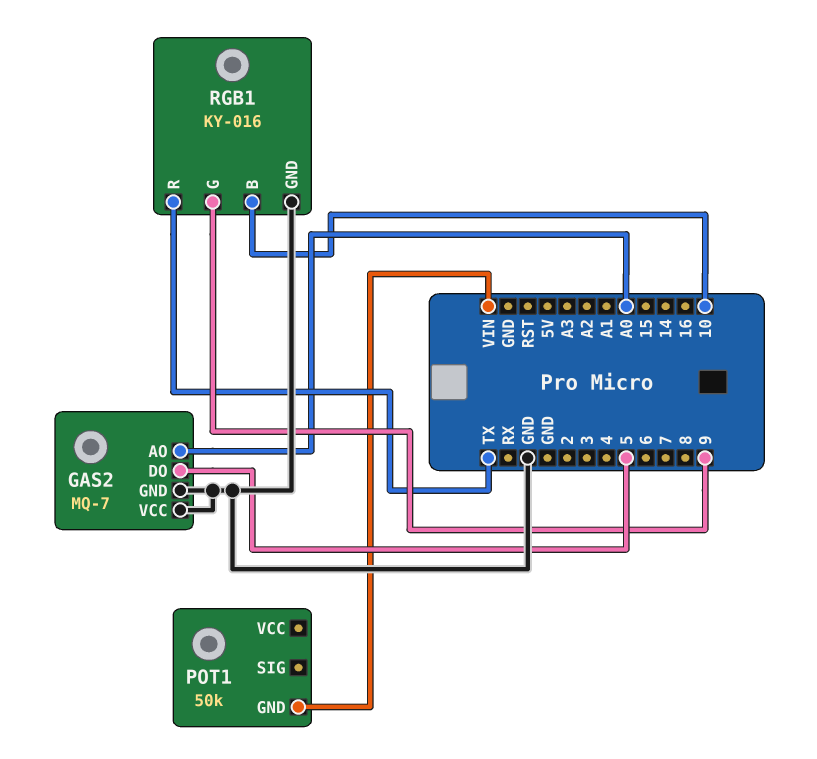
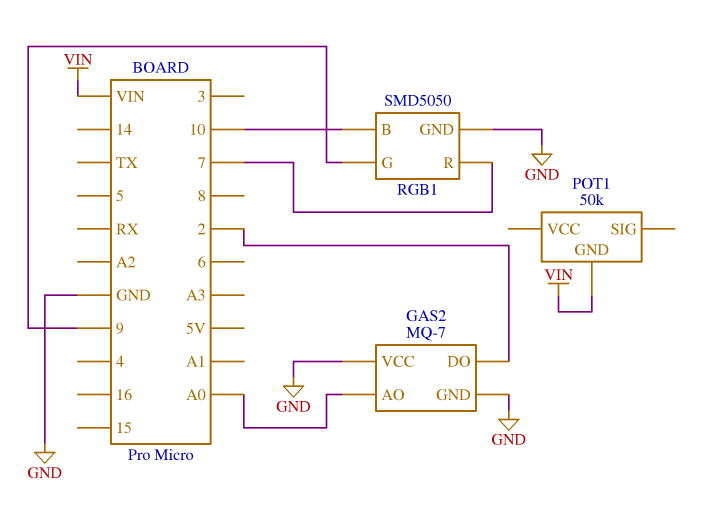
GAS2 pin DO: 5 -> 2
RGB1: KY-016 -> SMD5050
RGB1 pin R: TX -> 7

